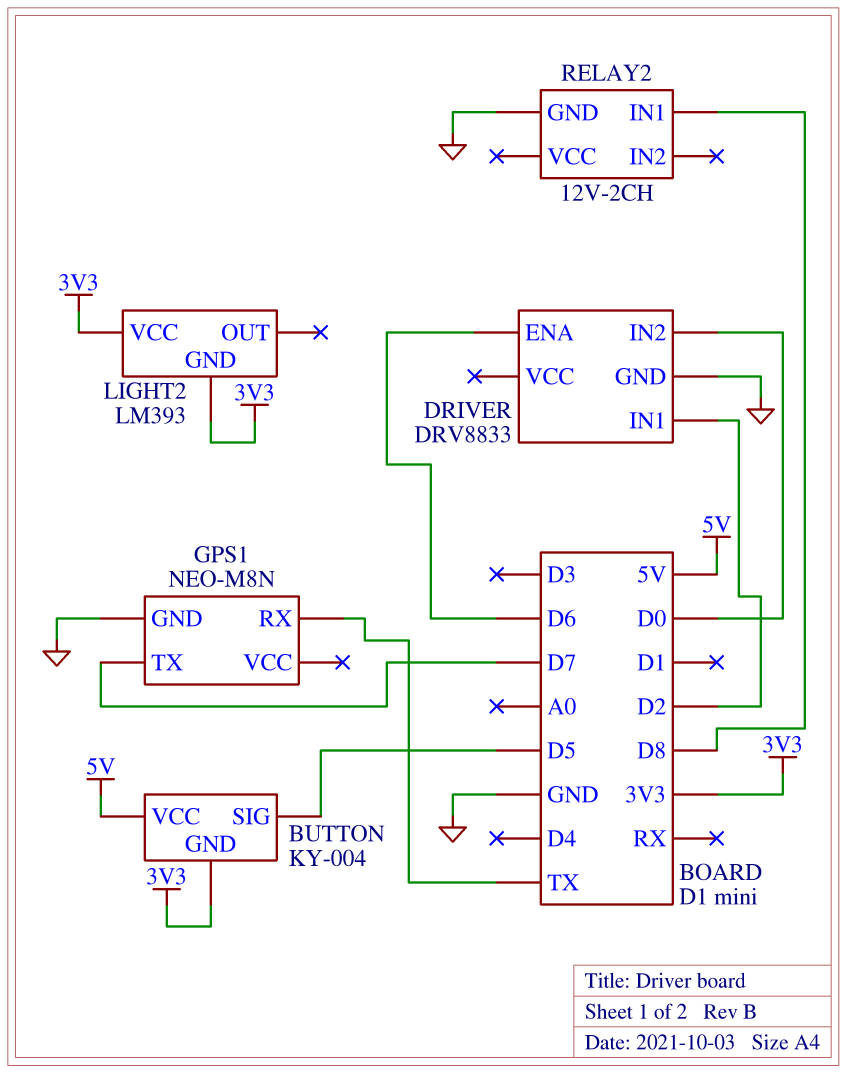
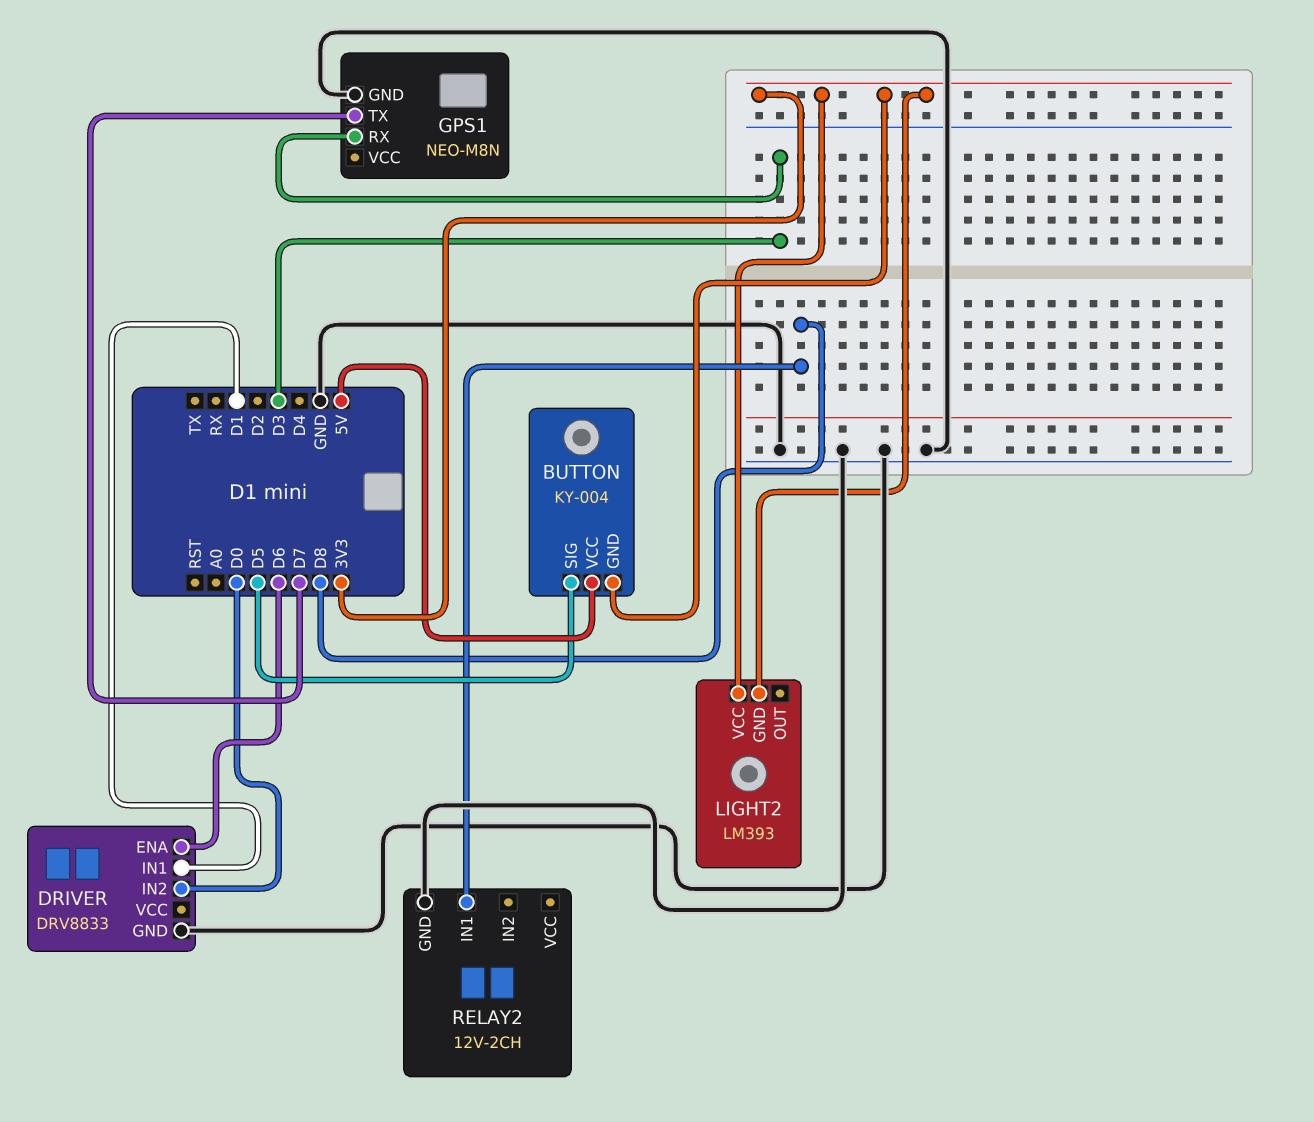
DRIVER pin IN1: D2 -> D1
GPS1 pin RX: TX -> D3

